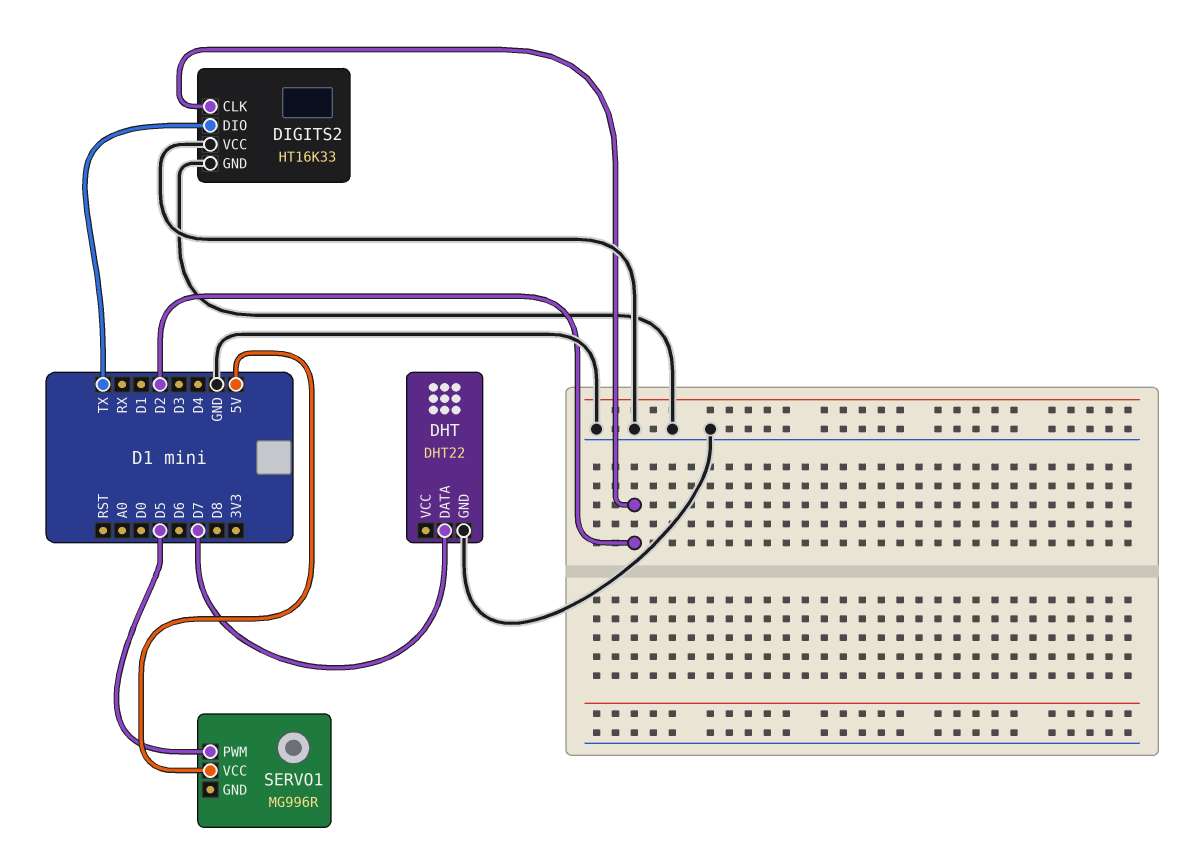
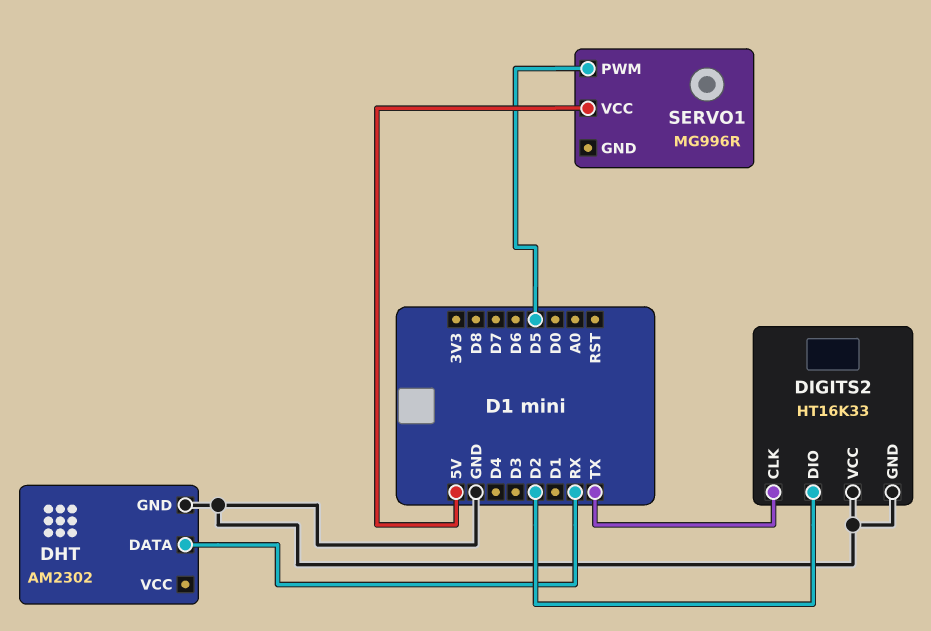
DHT: DHT22 -> AM2302
DHT pin DATA: D7 -> RX
DIGITS2 pin CLK: D2 -> TX
DIGITS2 pin DIO: TX -> D2

